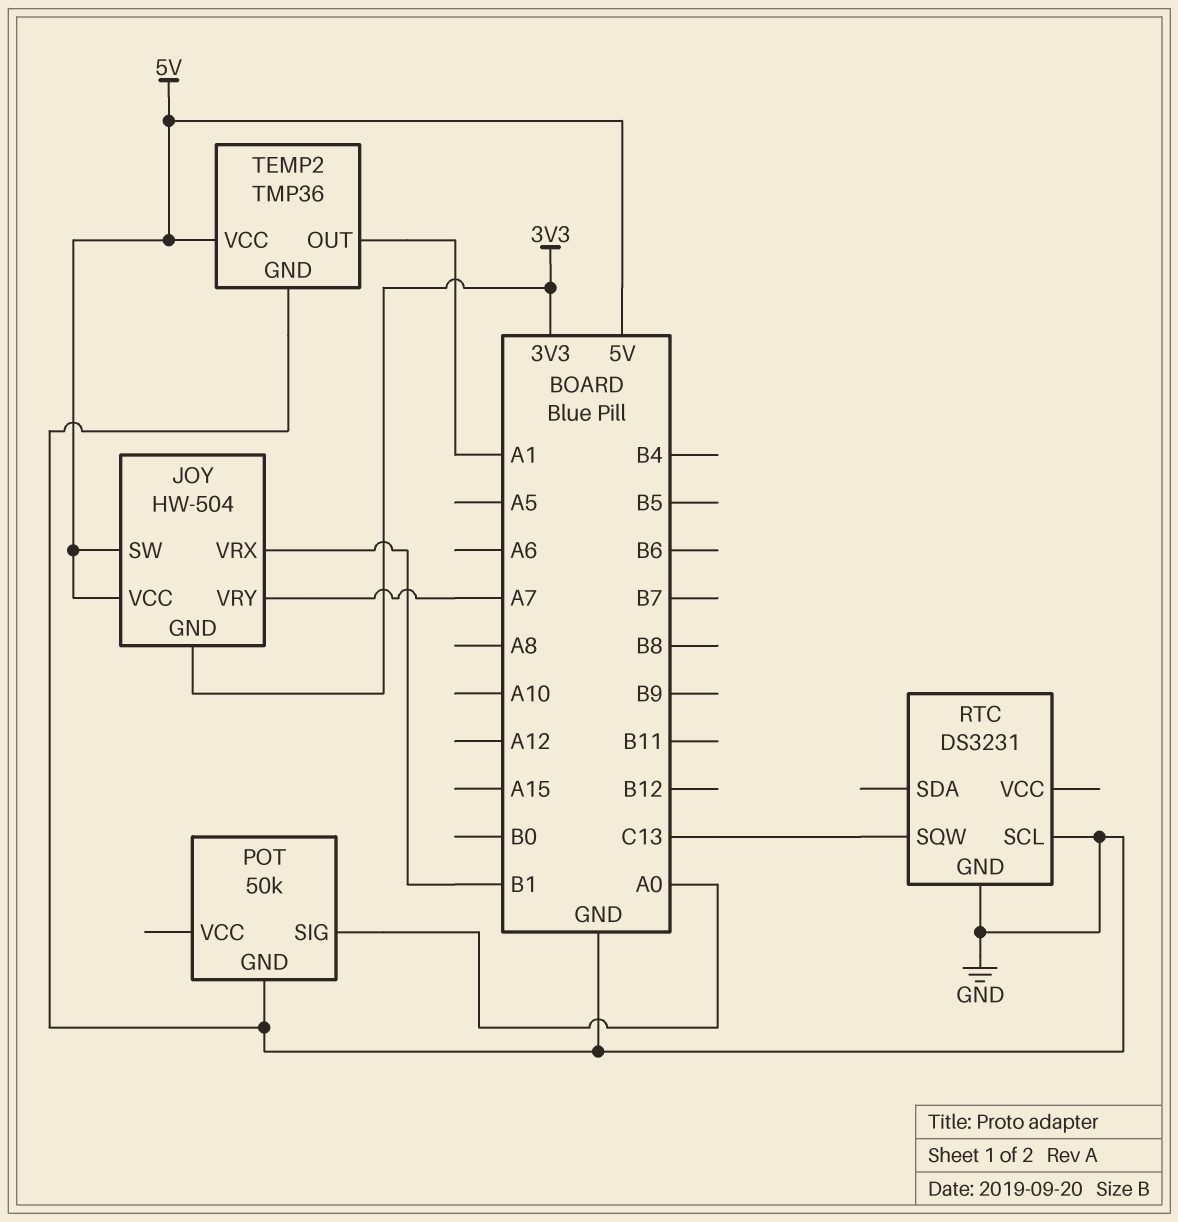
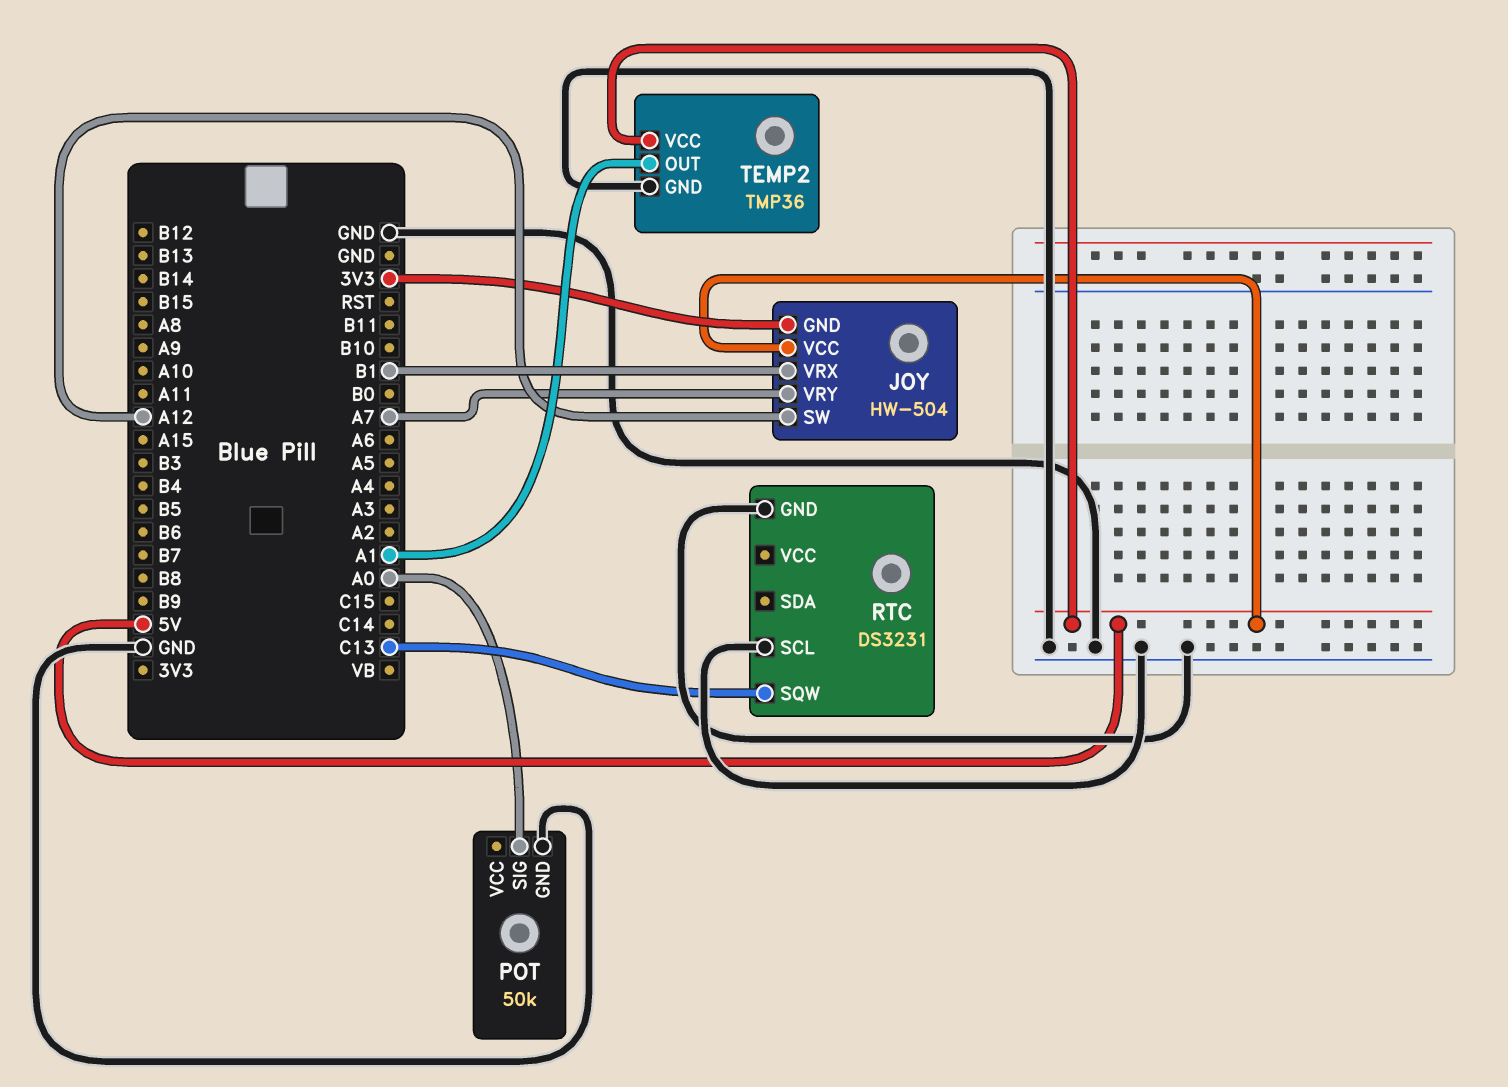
JOY pin SW: 5V -> A12

